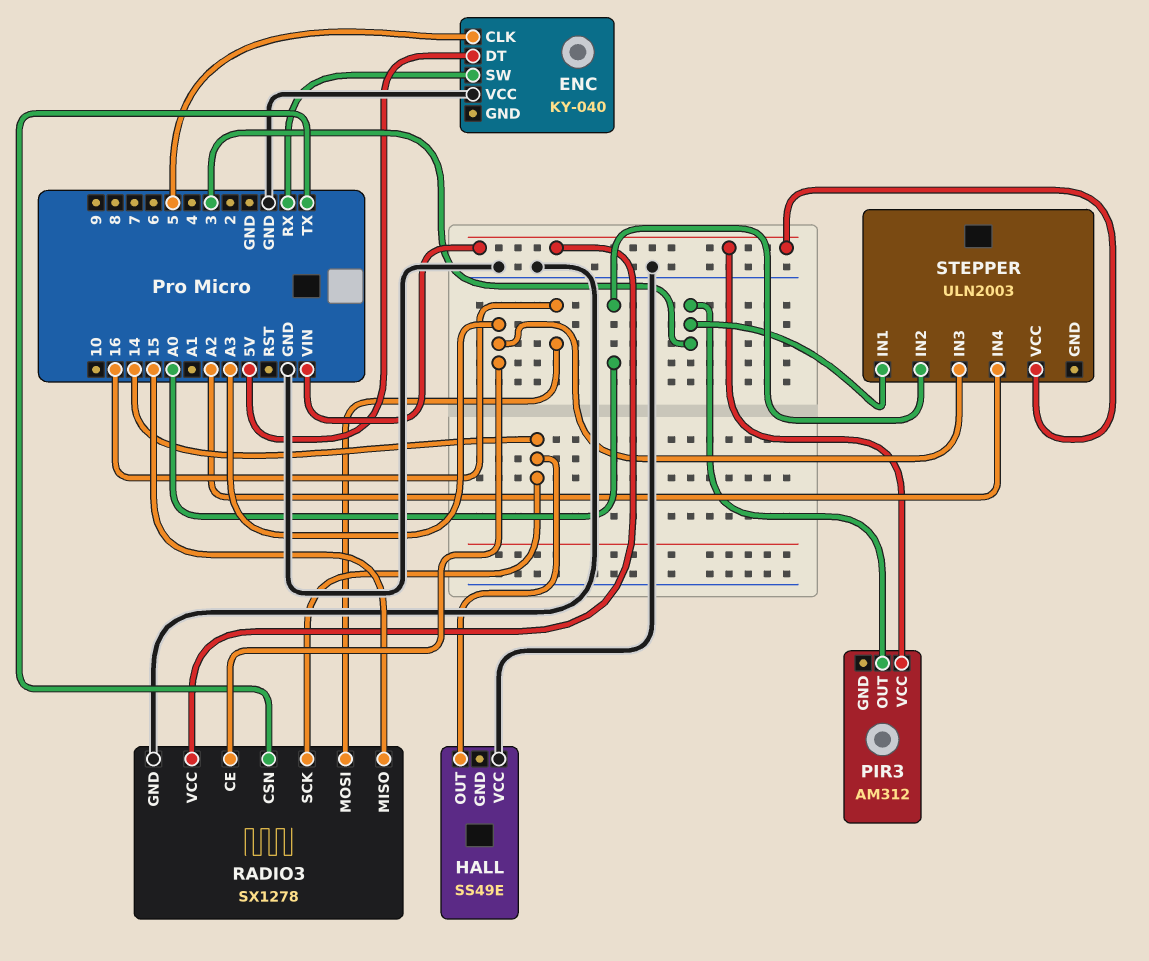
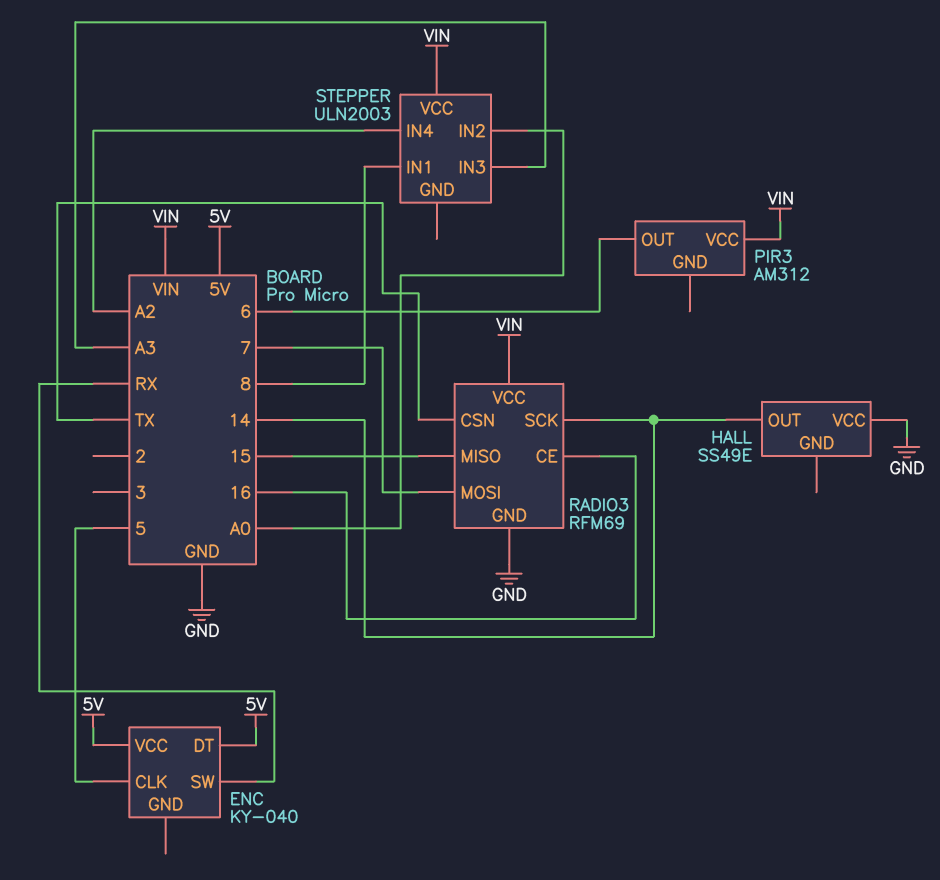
ENC pin VCC: GND -> 5V
PIR3 pin OUT: 3 -> 6
RADIO3: SX1278 -> RFM69
RADIO3 pin CE: A3 -> 16
RADIO3 pin MOSI: 16 -> 7
STEPPER pin IN1: 3 -> 8

